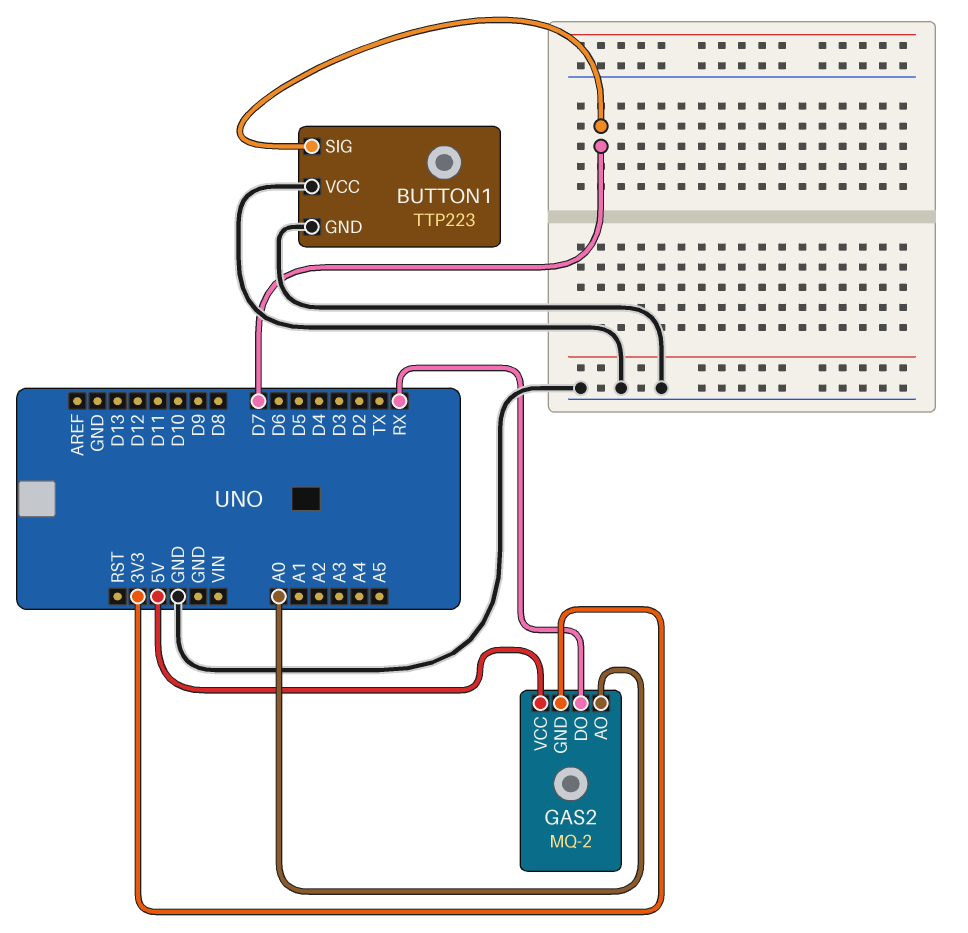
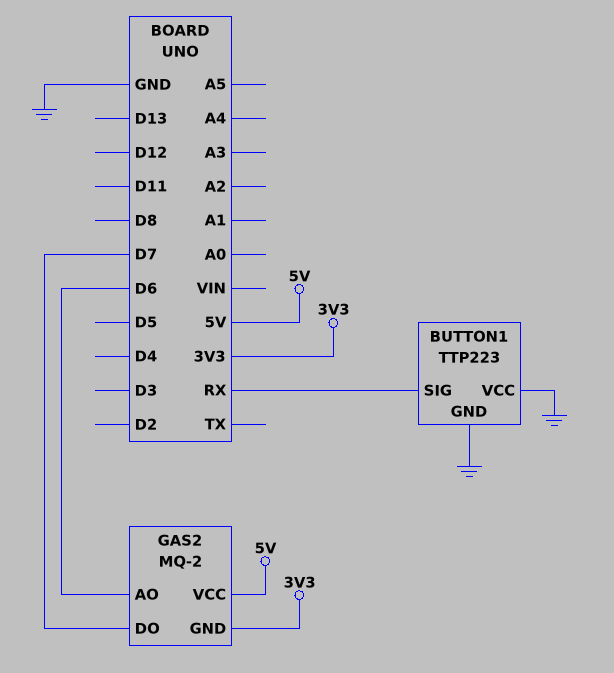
BUTTON1 pin SIG: D7 -> RX
GAS2 pin AO: A0 -> D6
GAS2 pin DO: RX -> D7

